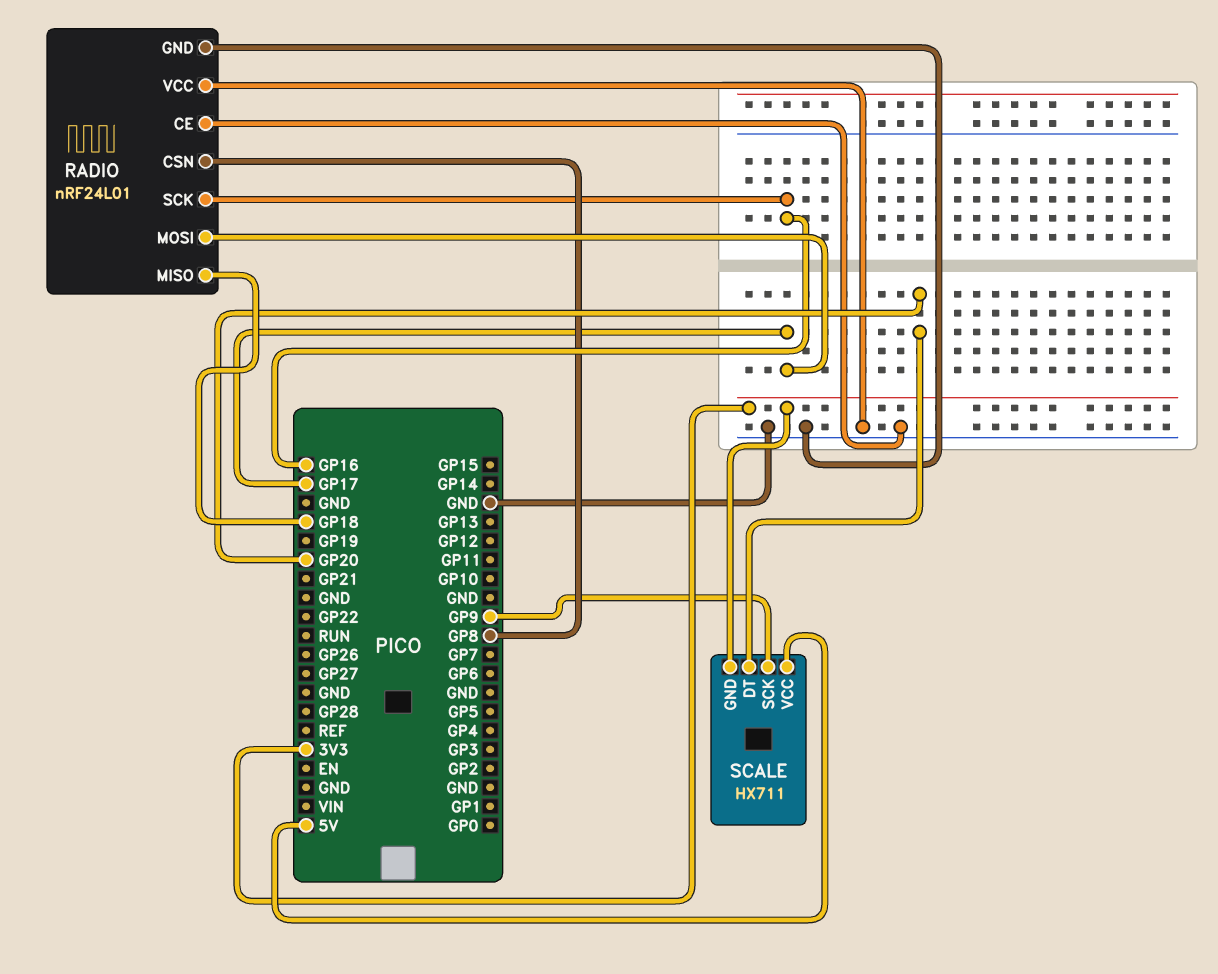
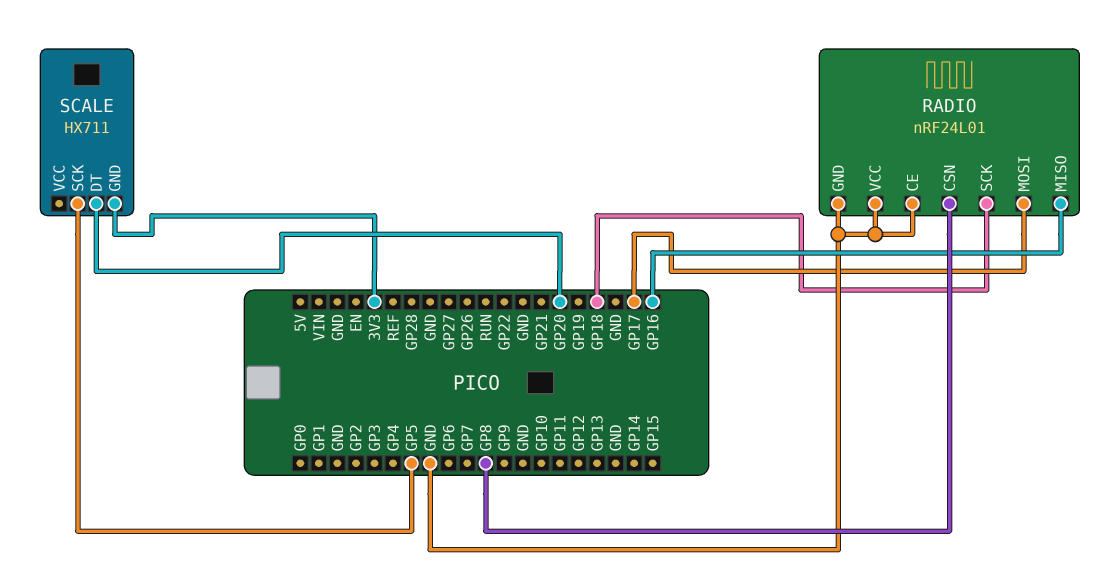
RADIO pin MISO: GP18 -> GP16
RADIO pin SCK: GP16 -> GP18
SCALE pin SCK: GP9 -> GP5
SCALE pin VCC: 5V -> none

